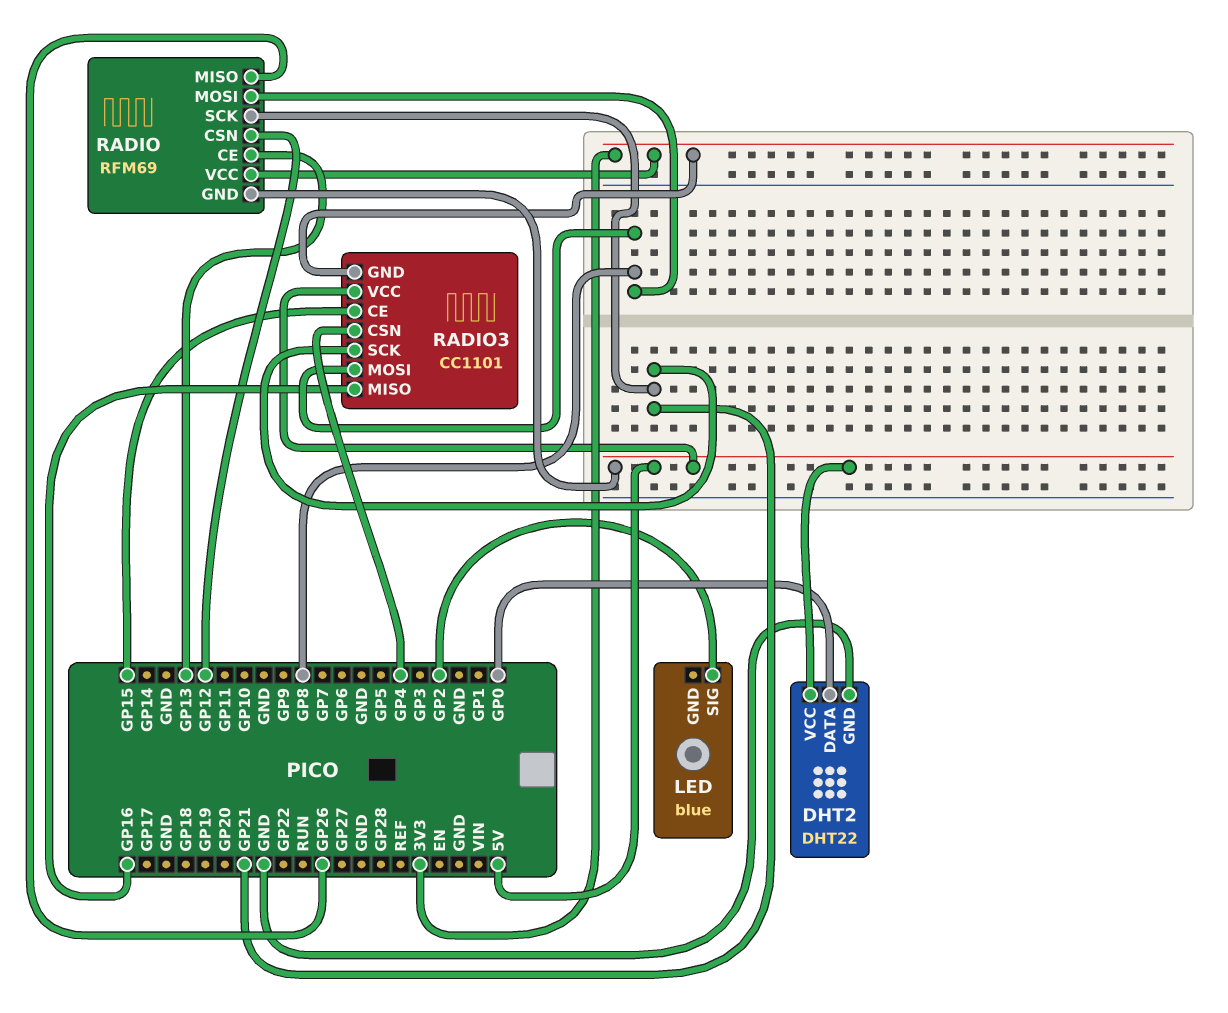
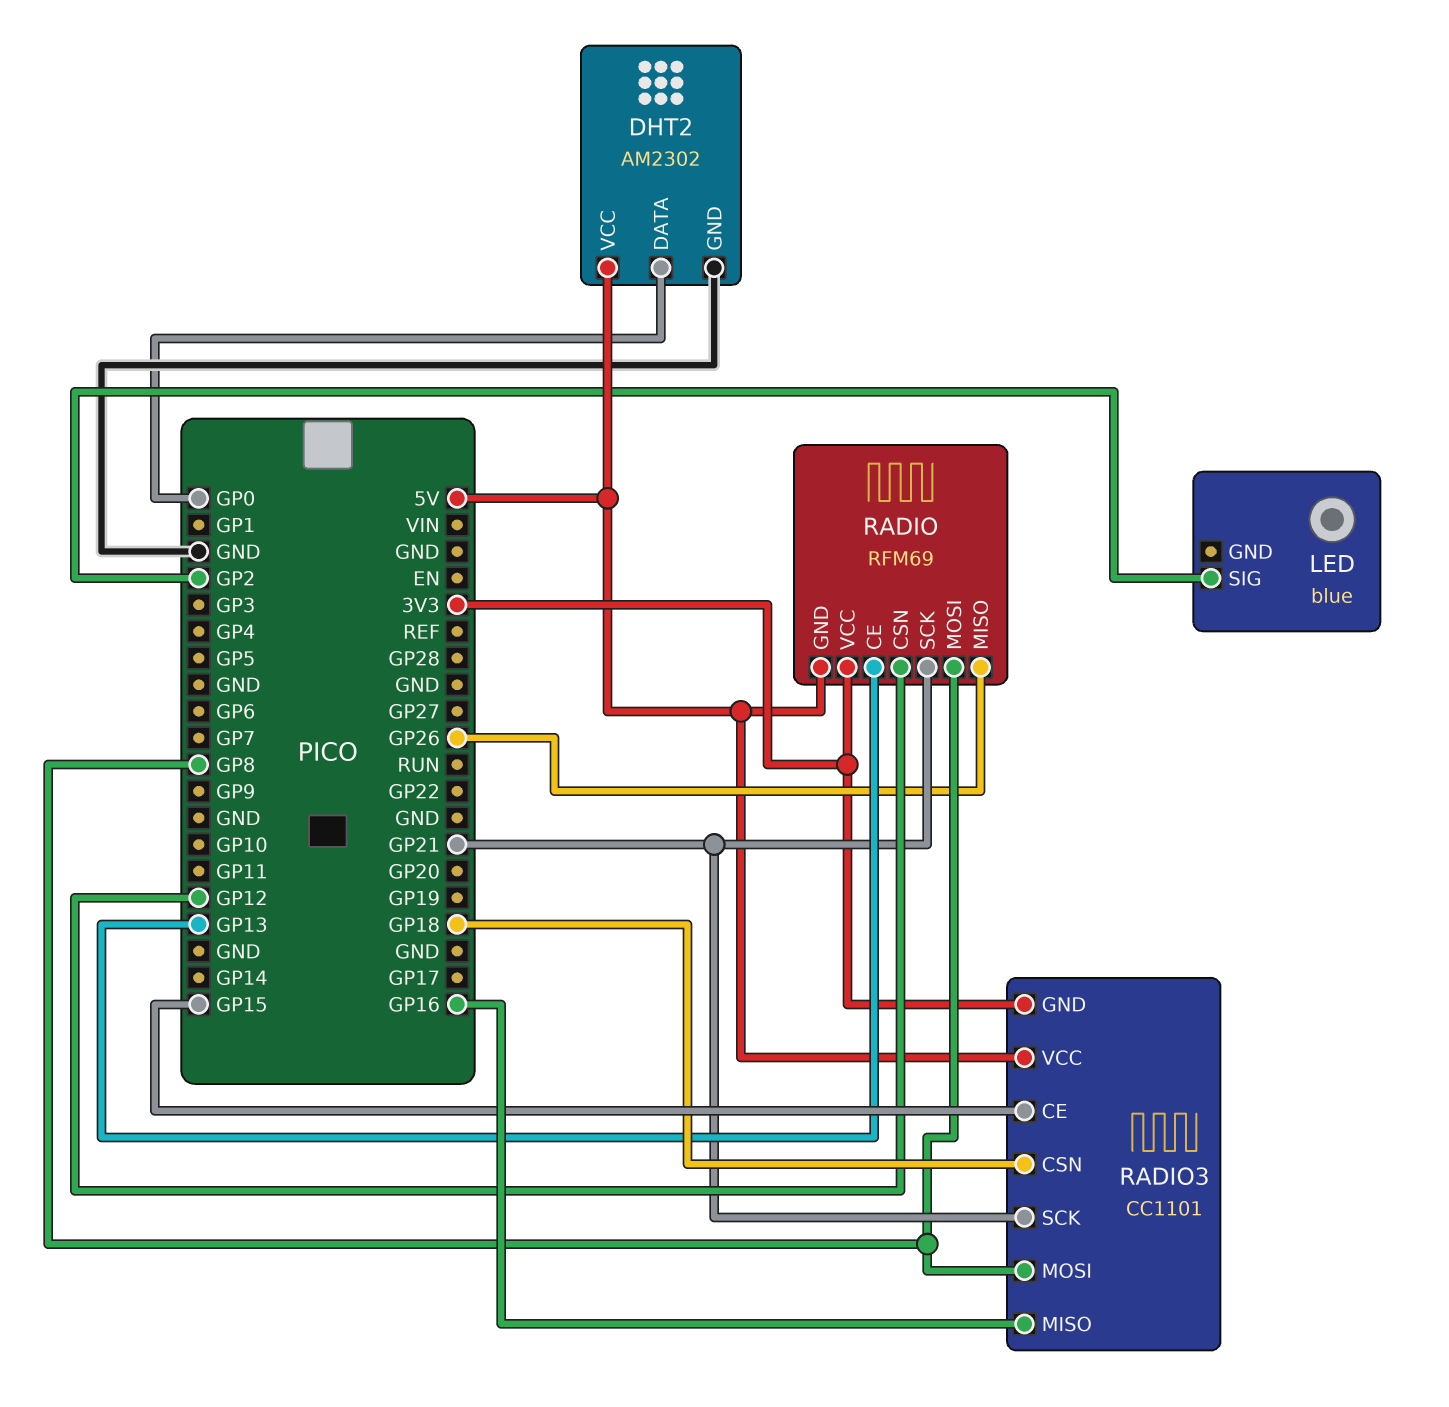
DHT2: DHT22 -> AM2302
RADIO3 pin CSN: GP4 -> GP18

